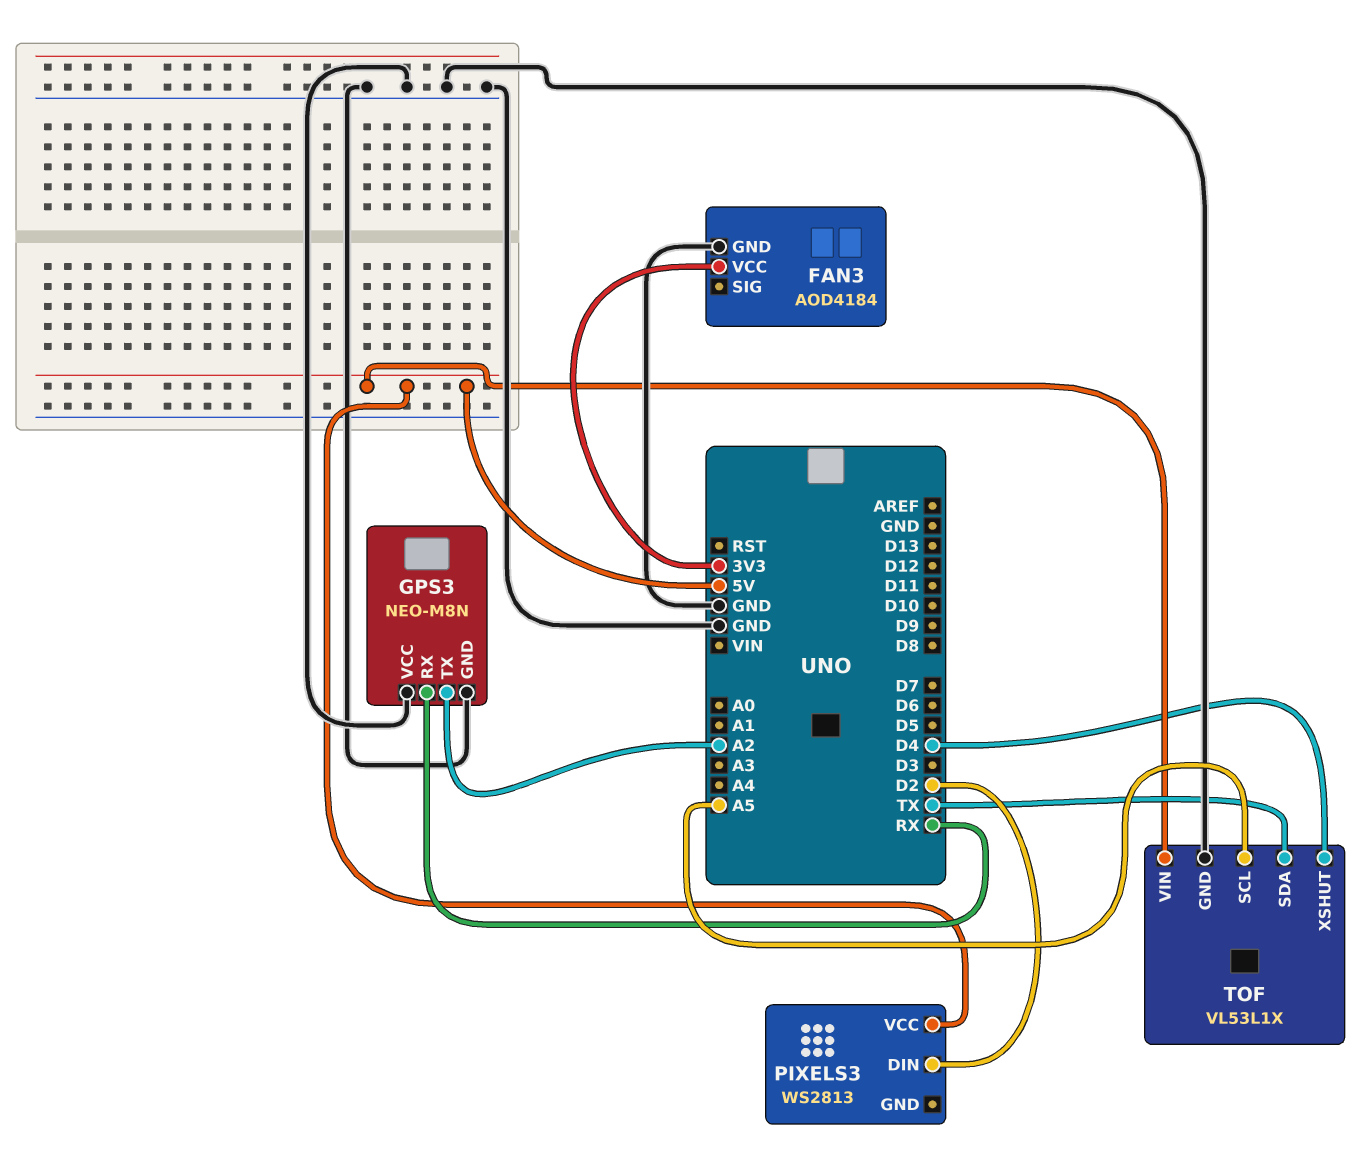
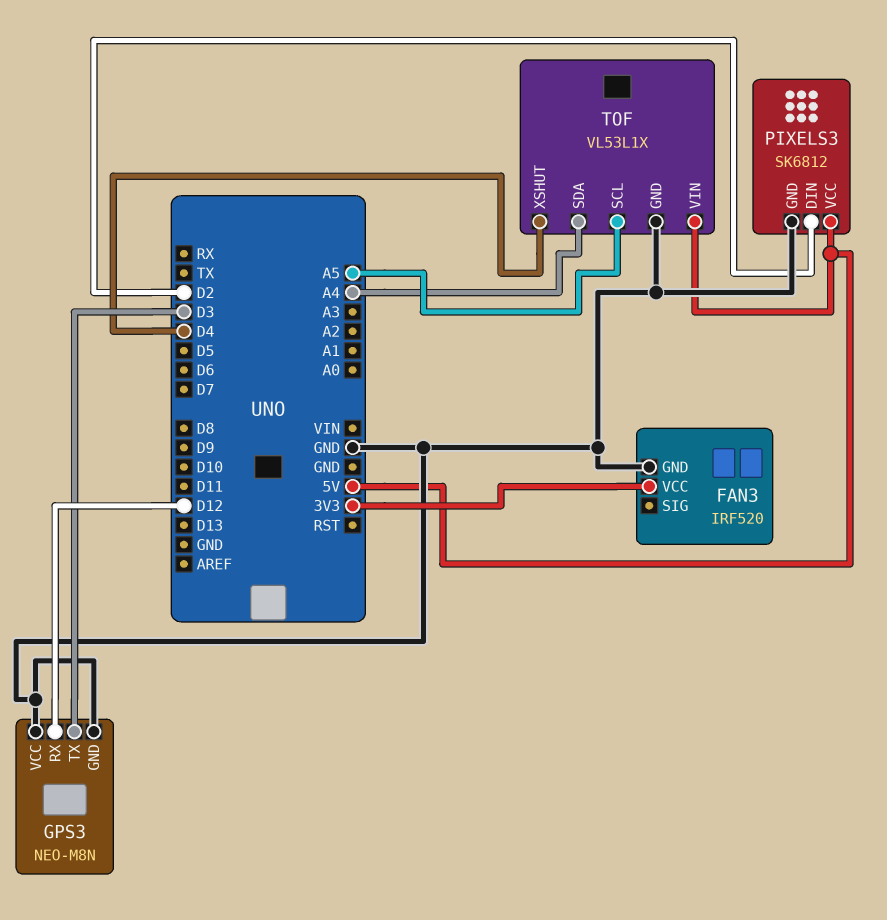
FAN3: AOD4184 -> IRF520
GPS3 pin RX: RX -> D12
GPS3 pin TX: A2 -> D3
PIXELS3: WS2813 -> SK6812
PIXELS3 pin GND: none -> GND
TOF pin SDA: TX -> A4

